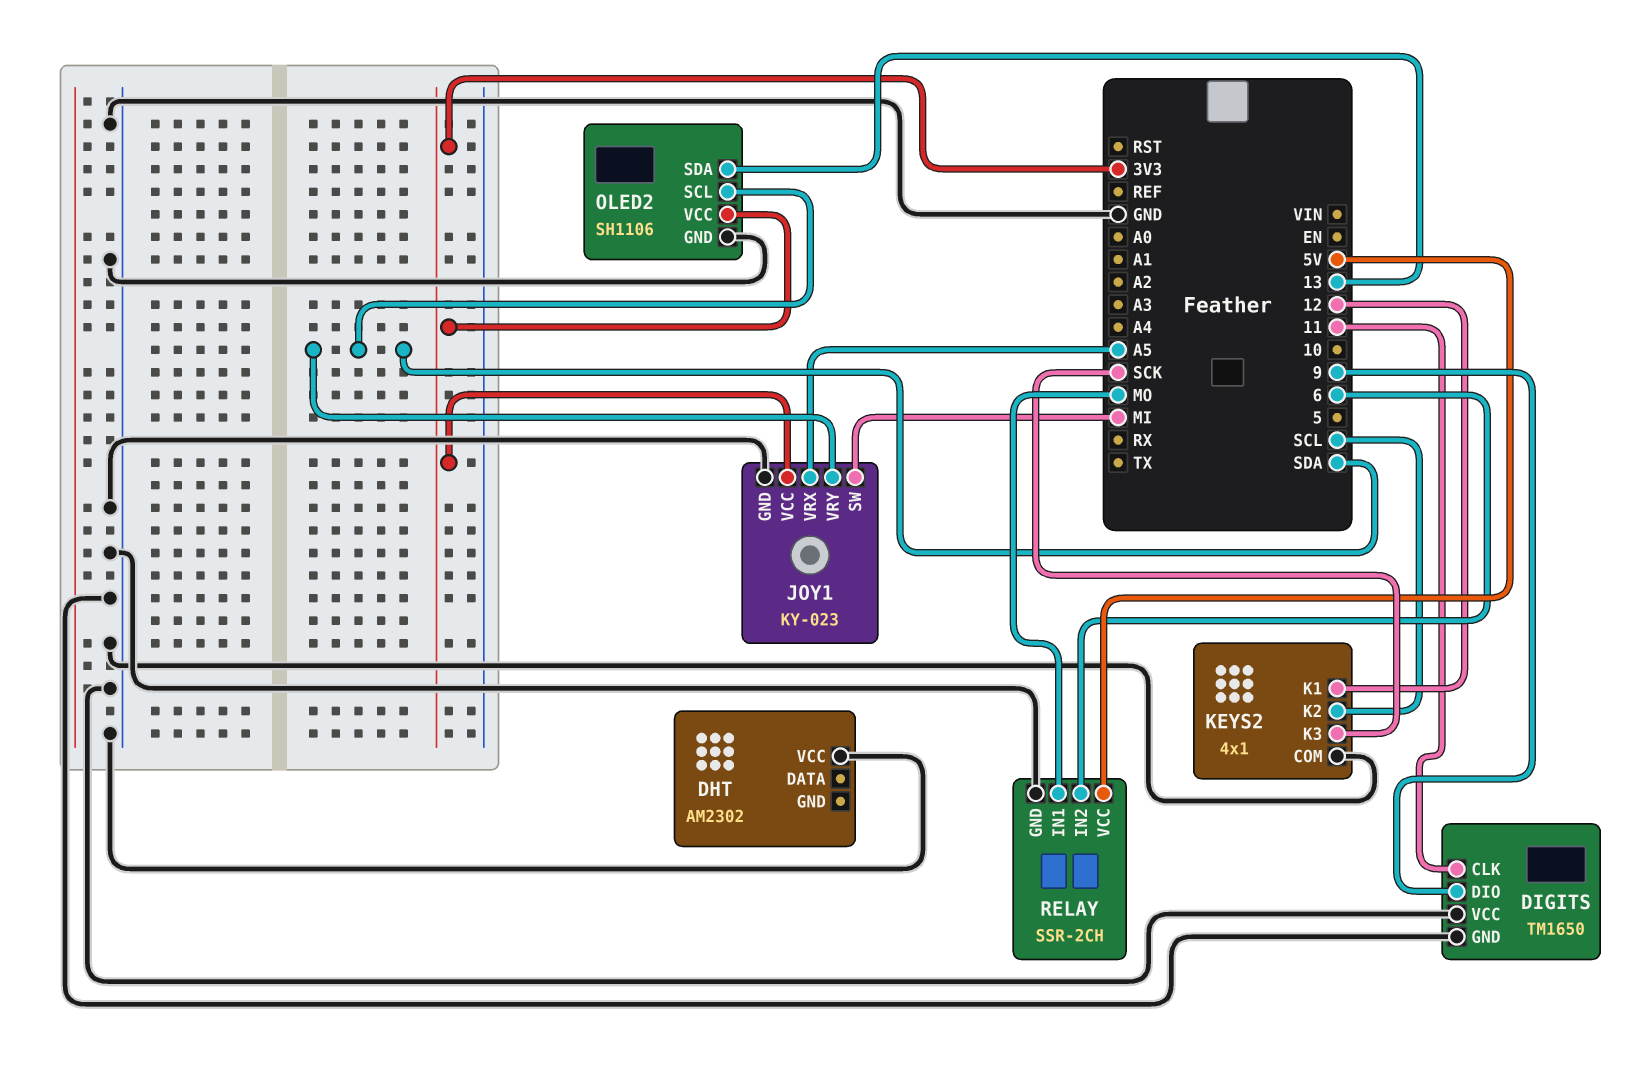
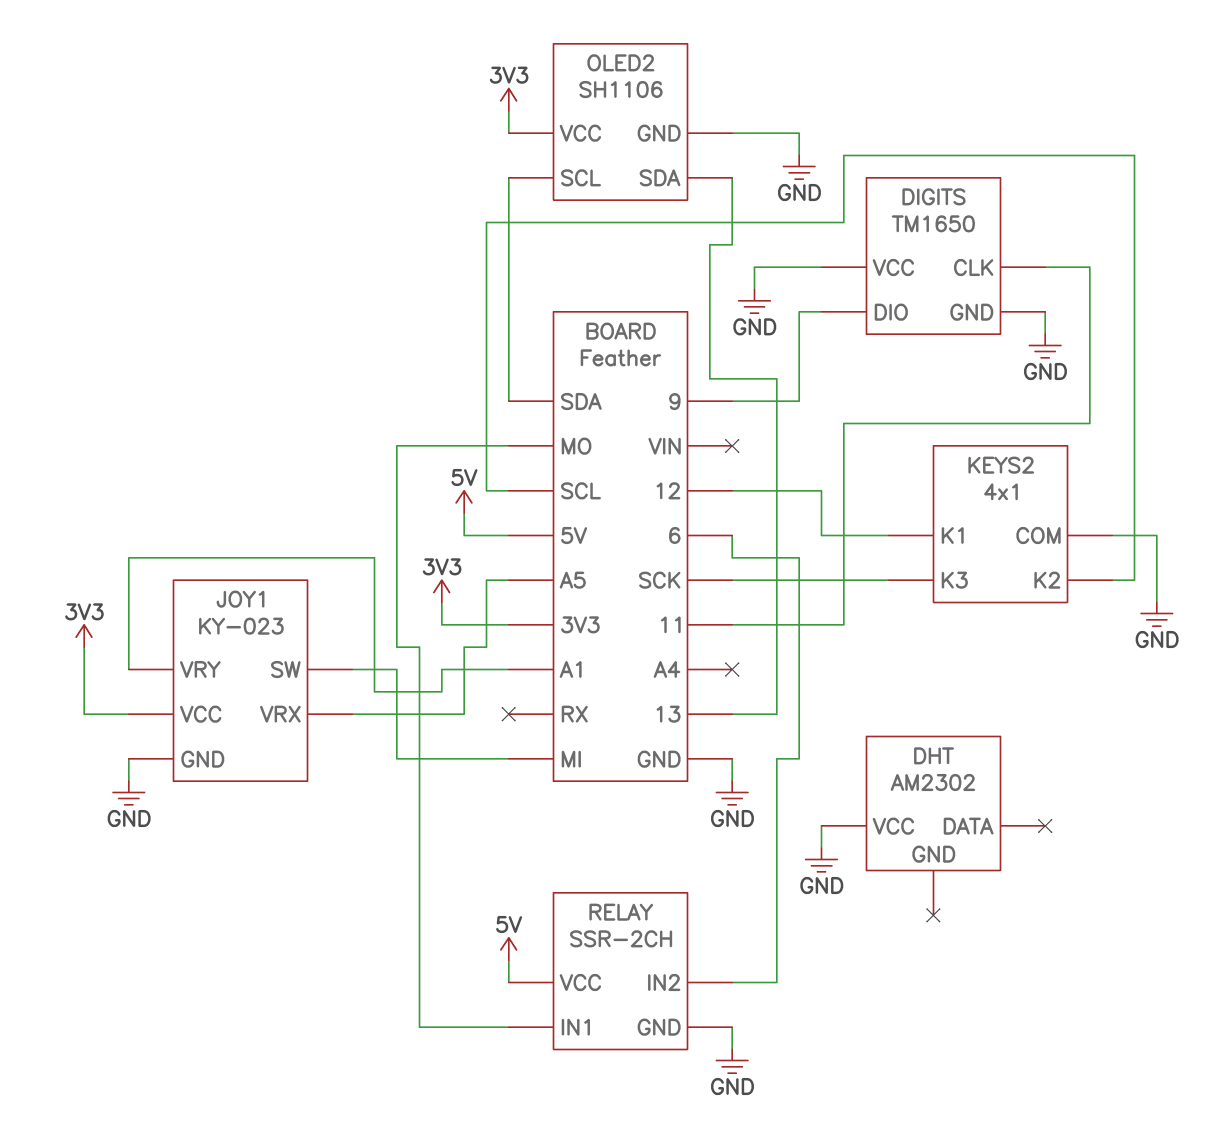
JOY1 pin VRY: SDA -> A1

